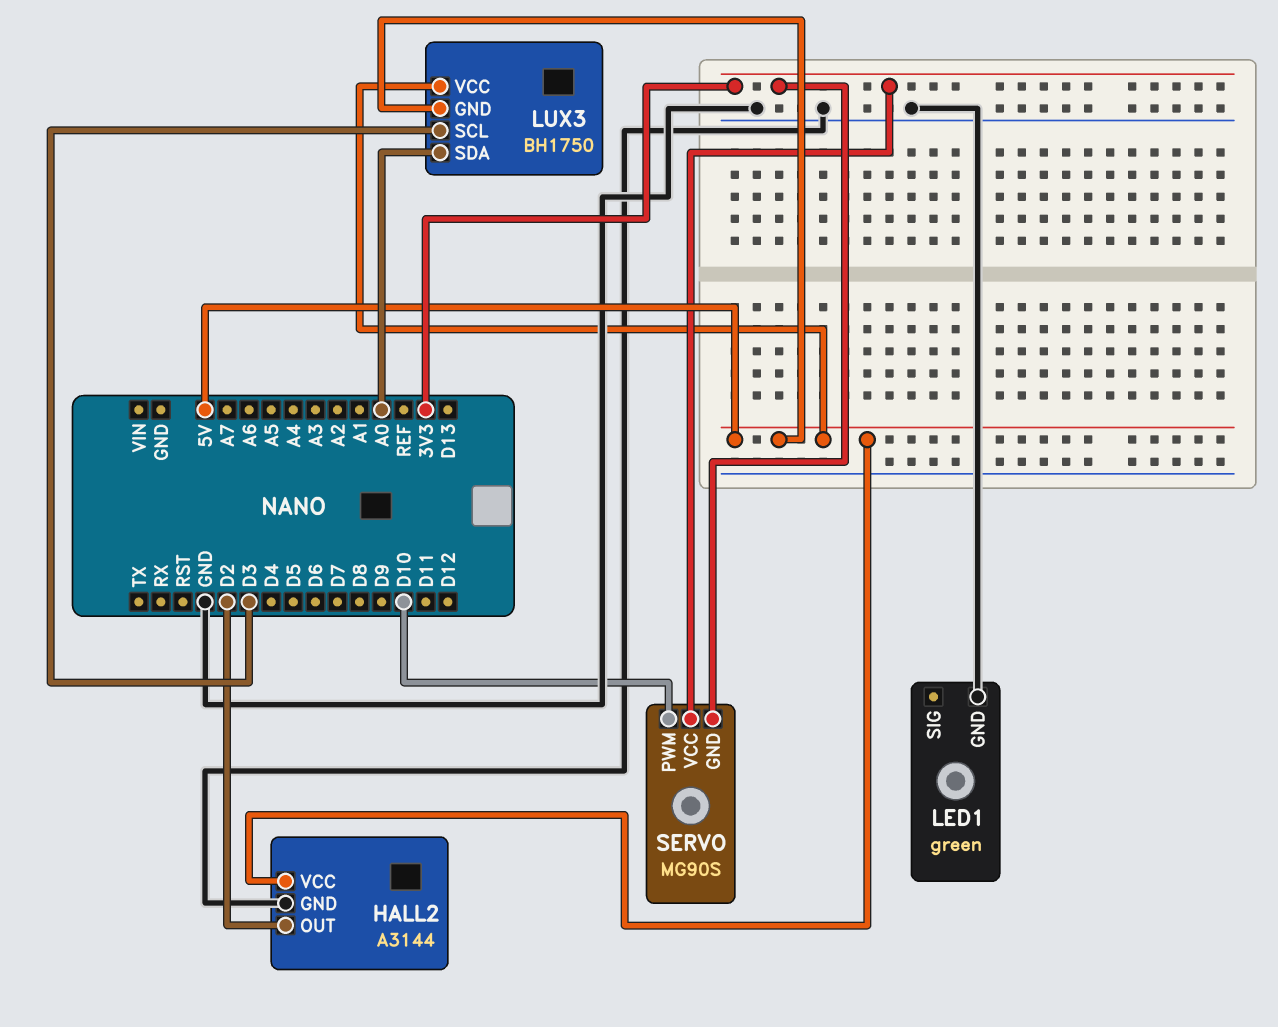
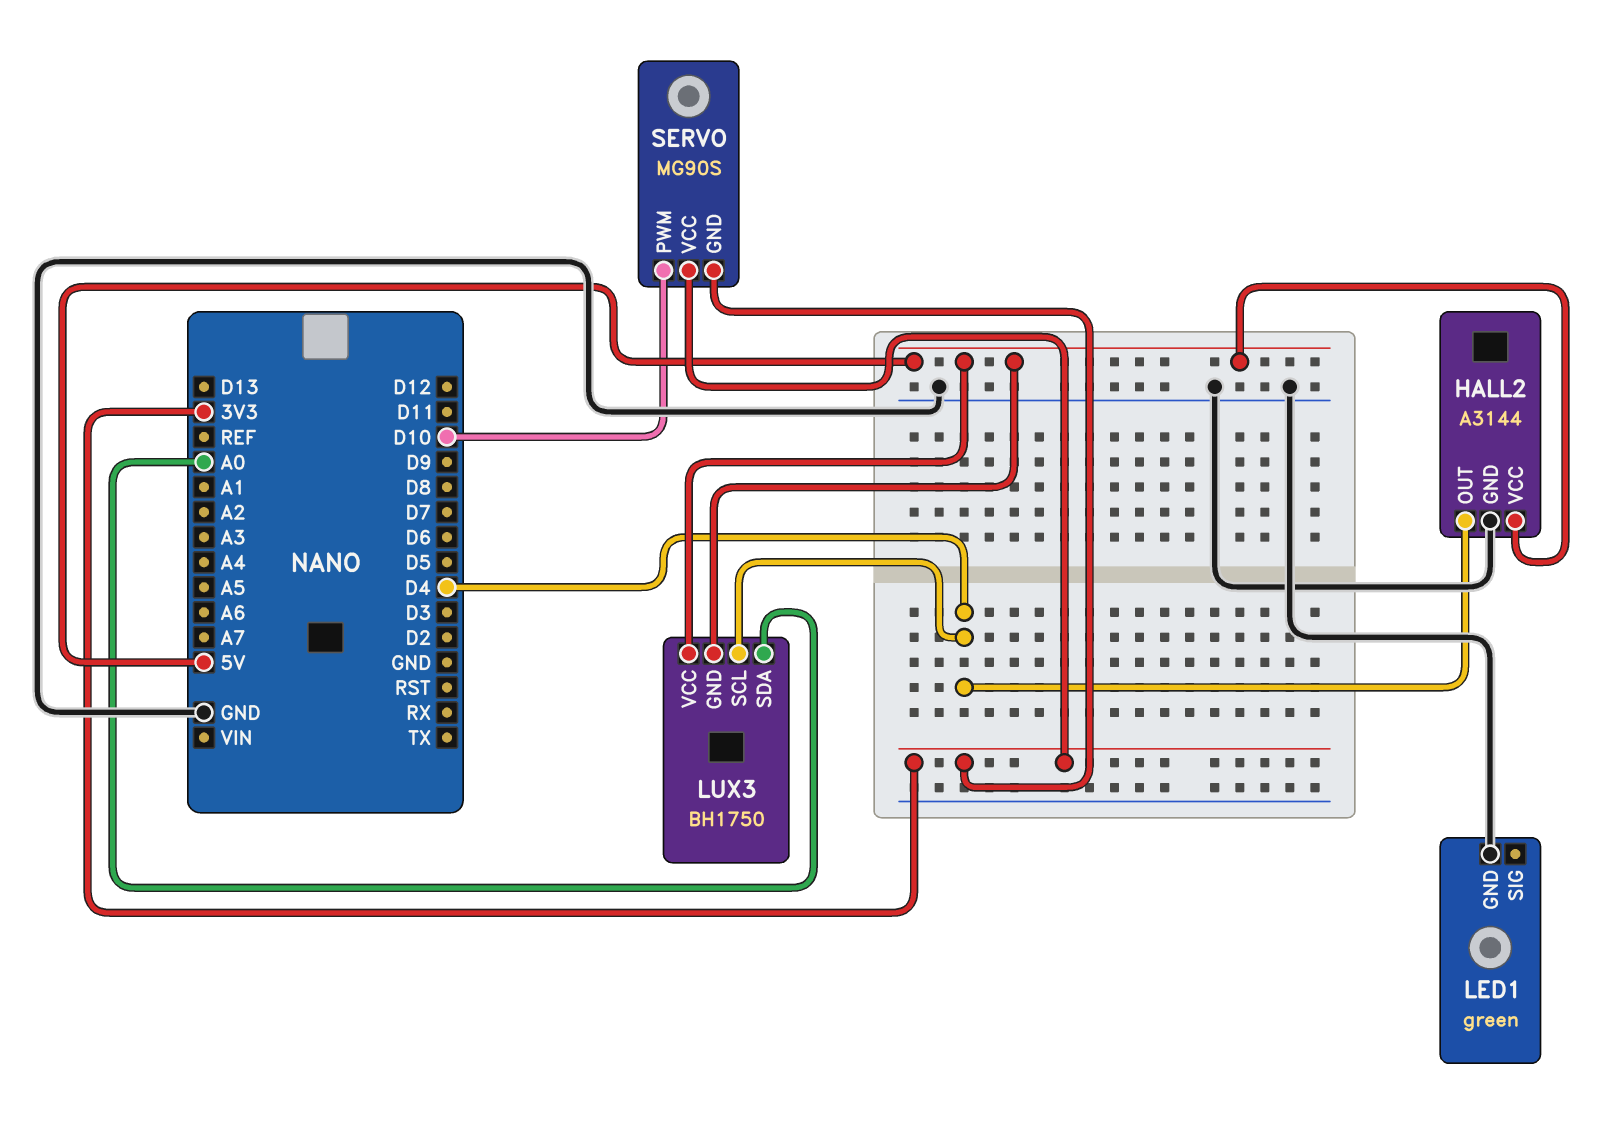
HALL2 pin OUT: D2 -> D4
LUX3 pin SCL: D3 -> D4

